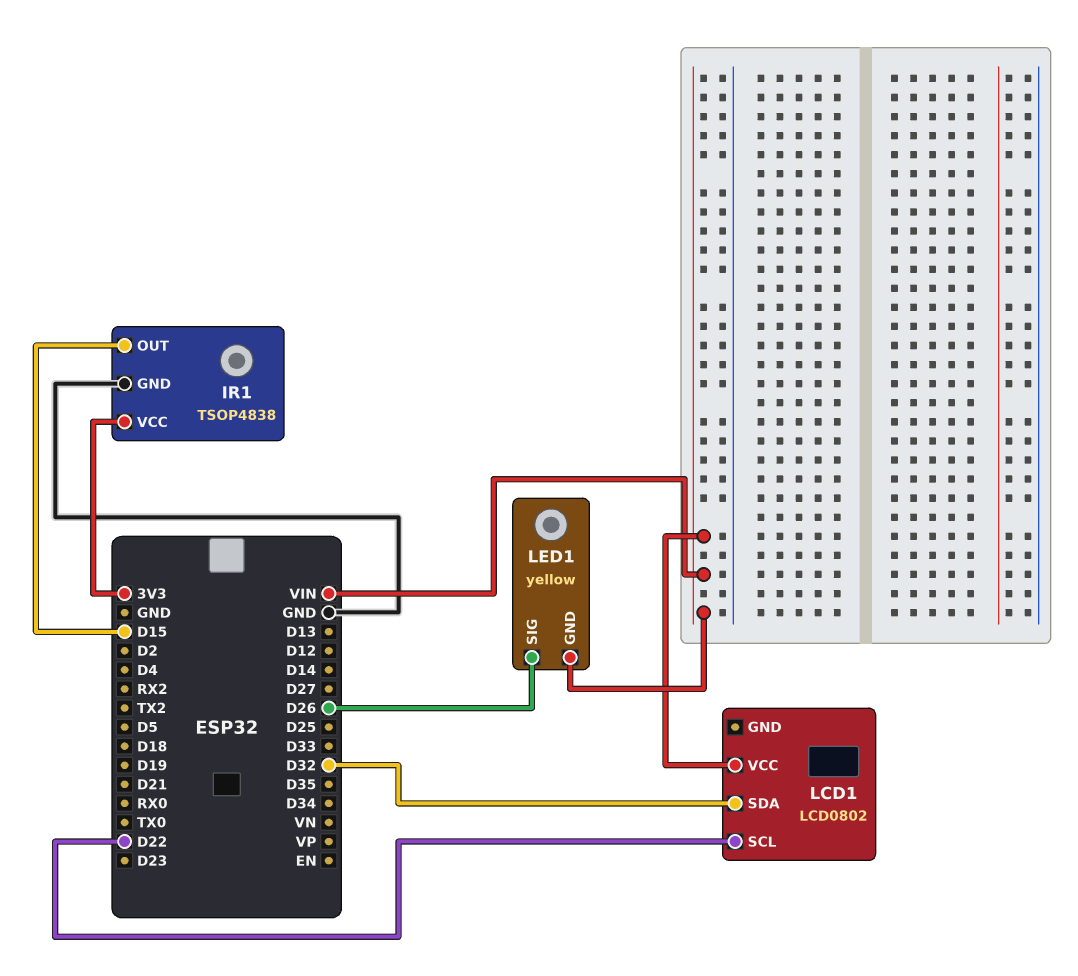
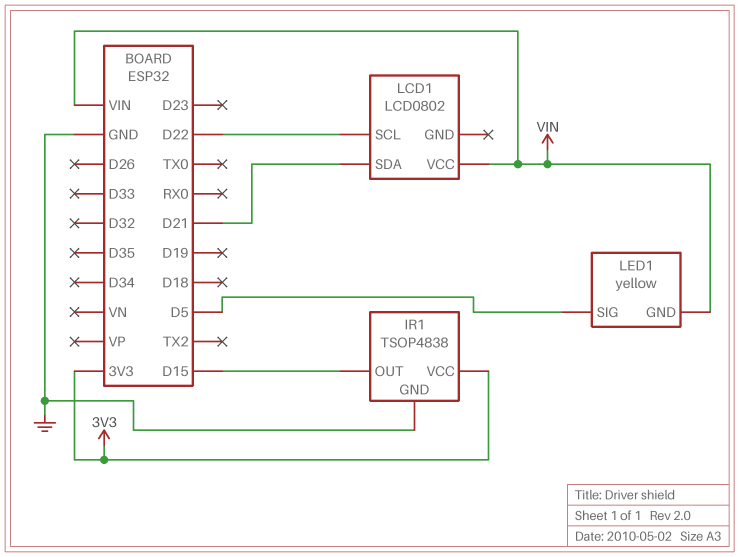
LCD1 pin SDA: D32 -> D21
LED1 pin SIG: D26 -> D5

